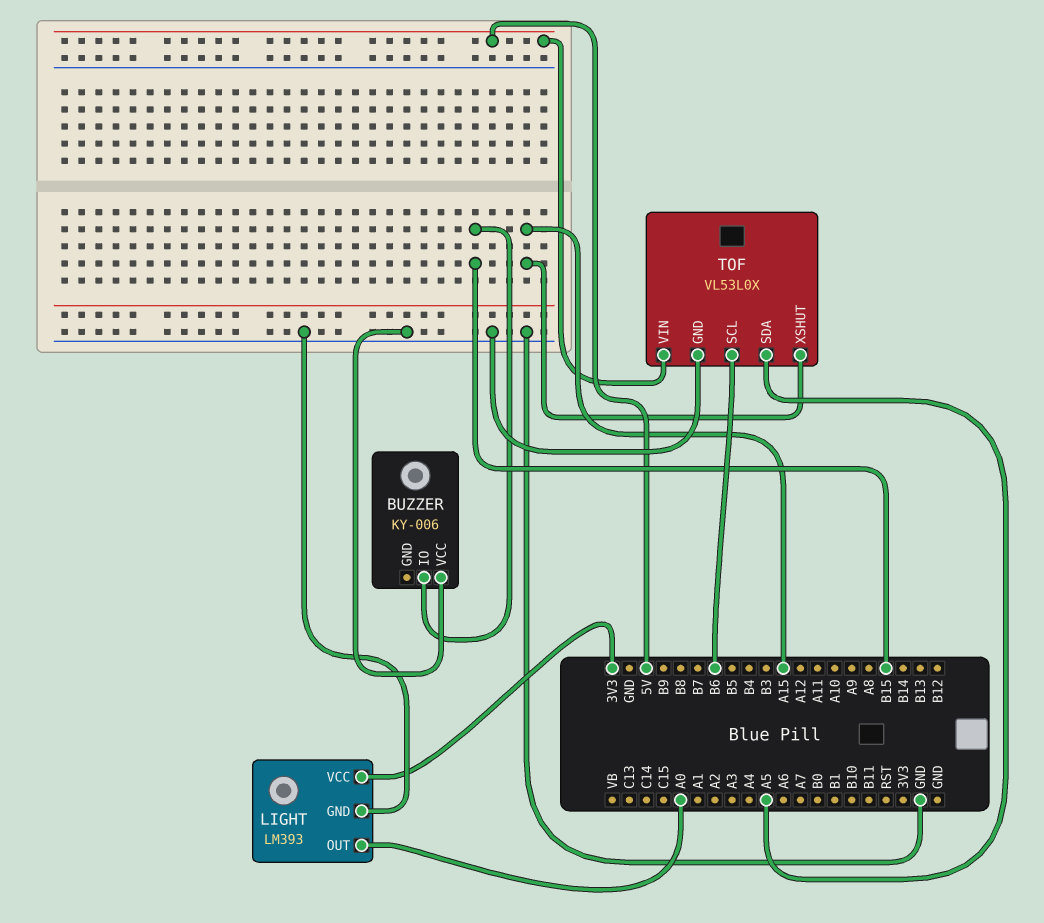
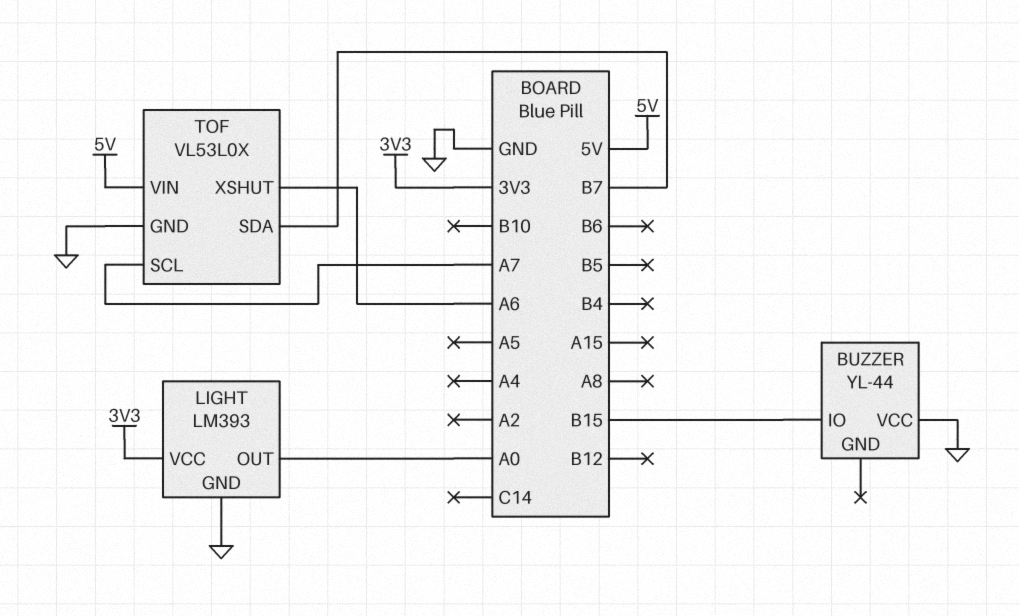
BUZZER: KY-006 -> YL-44
TOF pin SCL: B6 -> A7
TOF pin SDA: A5 -> B7
TOF pin XSHUT: A15 -> A6

